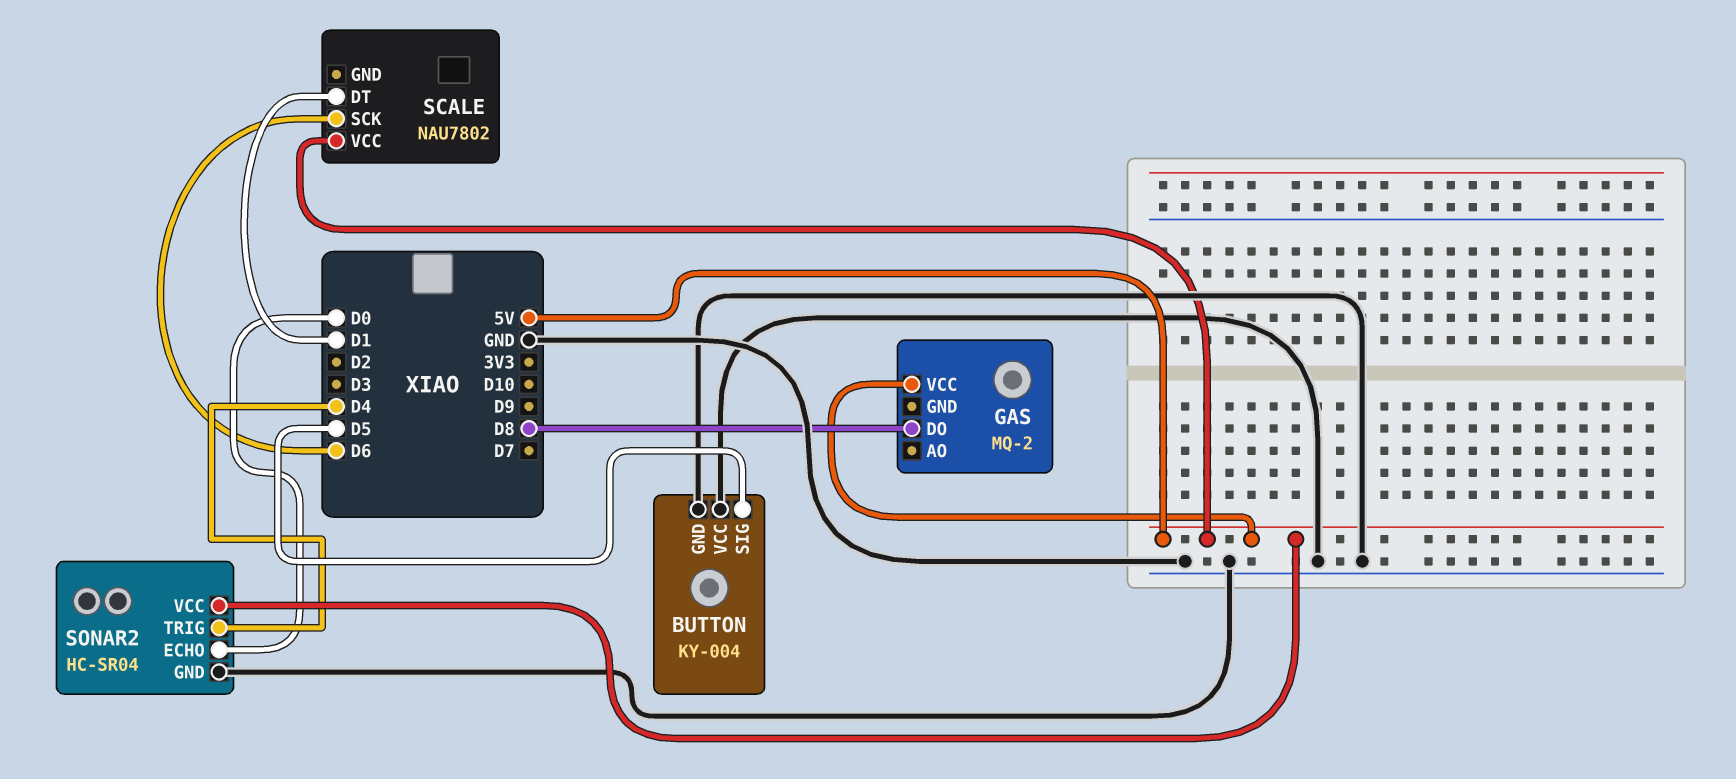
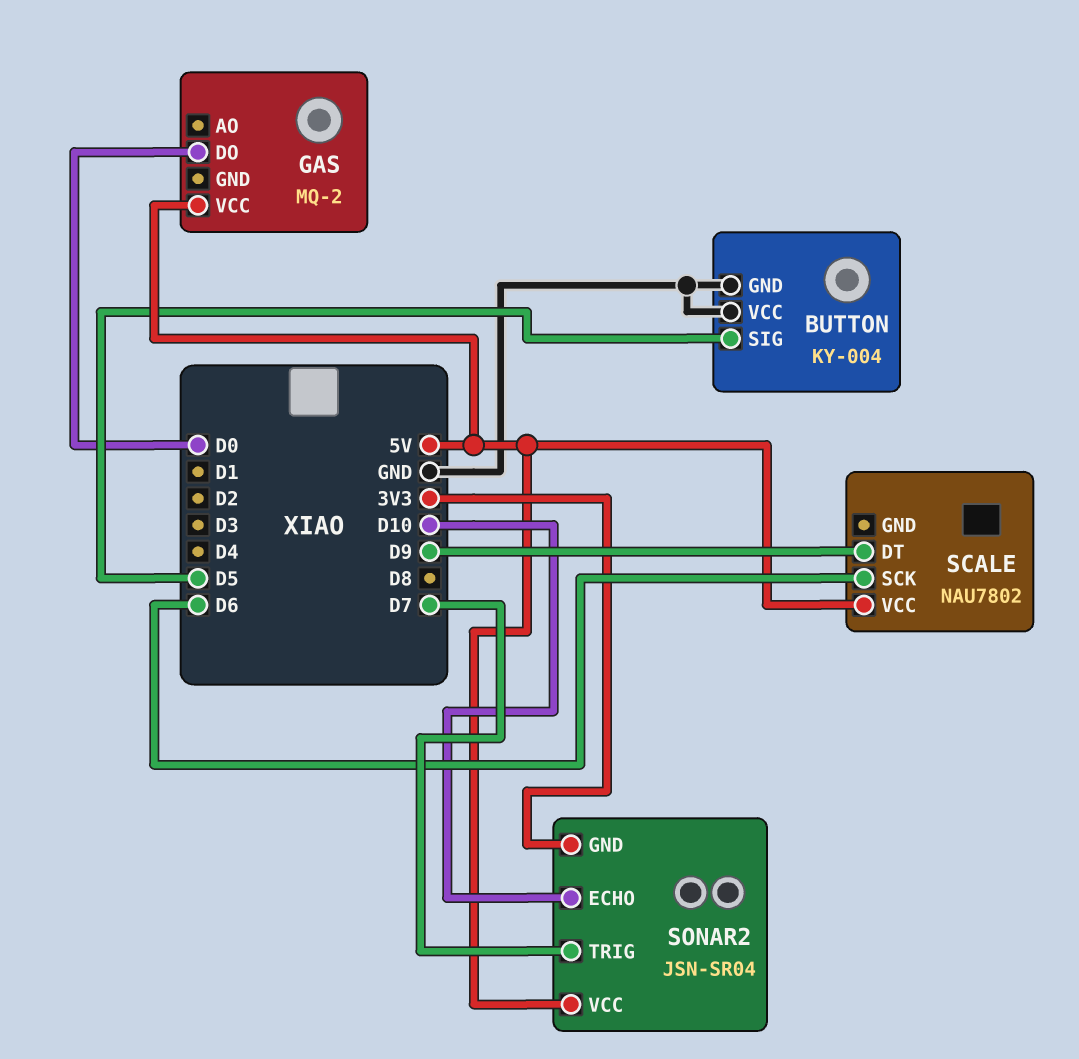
GAS pin DO: D8 -> D0
SCALE pin DT: D1 -> D9
SONAR2: HC-SR04 -> JSN-SR04
SONAR2 pin ECHO: D0 -> D10
SONAR2 pin GND: GND -> 3V3
SONAR2 pin TRIG: D4 -> D7

